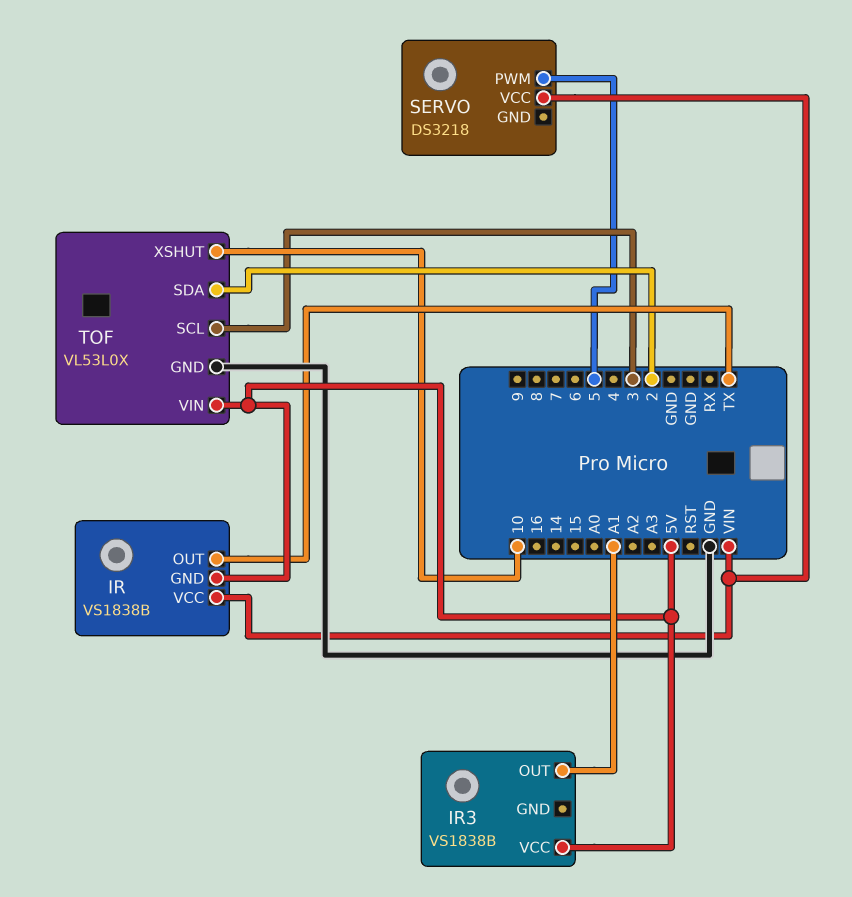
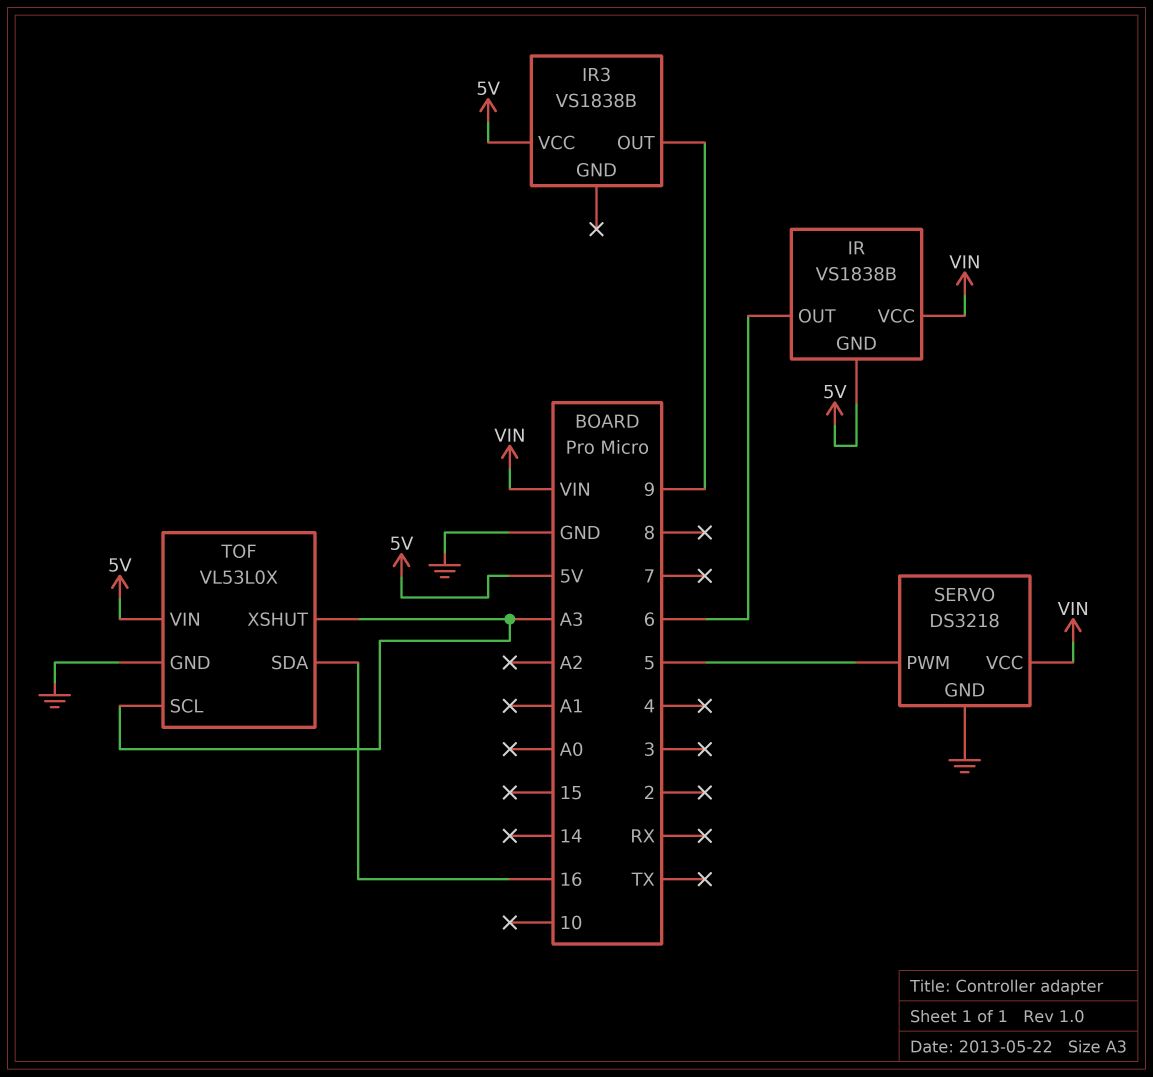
IR pin OUT: TX -> 6
IR3 pin OUT: A1 -> 9
SERVO pin GND: none -> GND
TOF pin SCL: 3 -> A3
TOF pin SDA: 2 -> 16
TOF pin XSHUT: 10 -> A3

